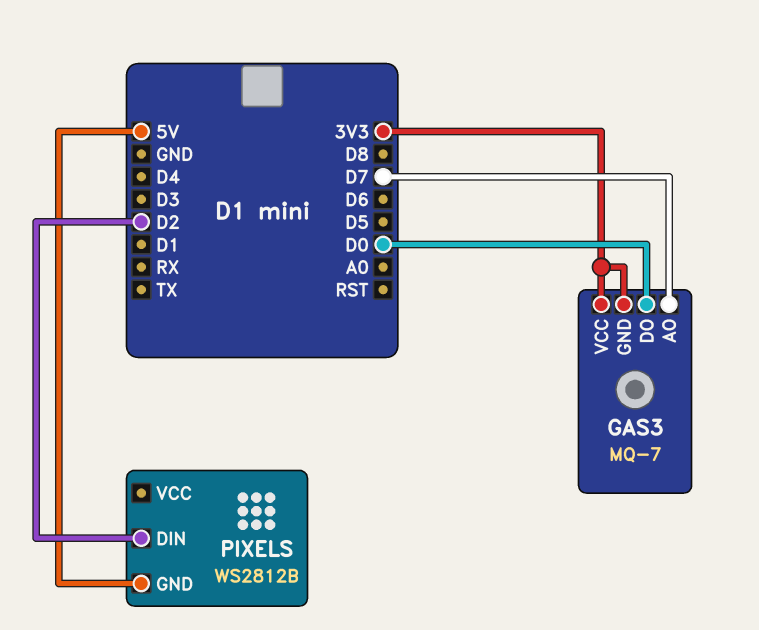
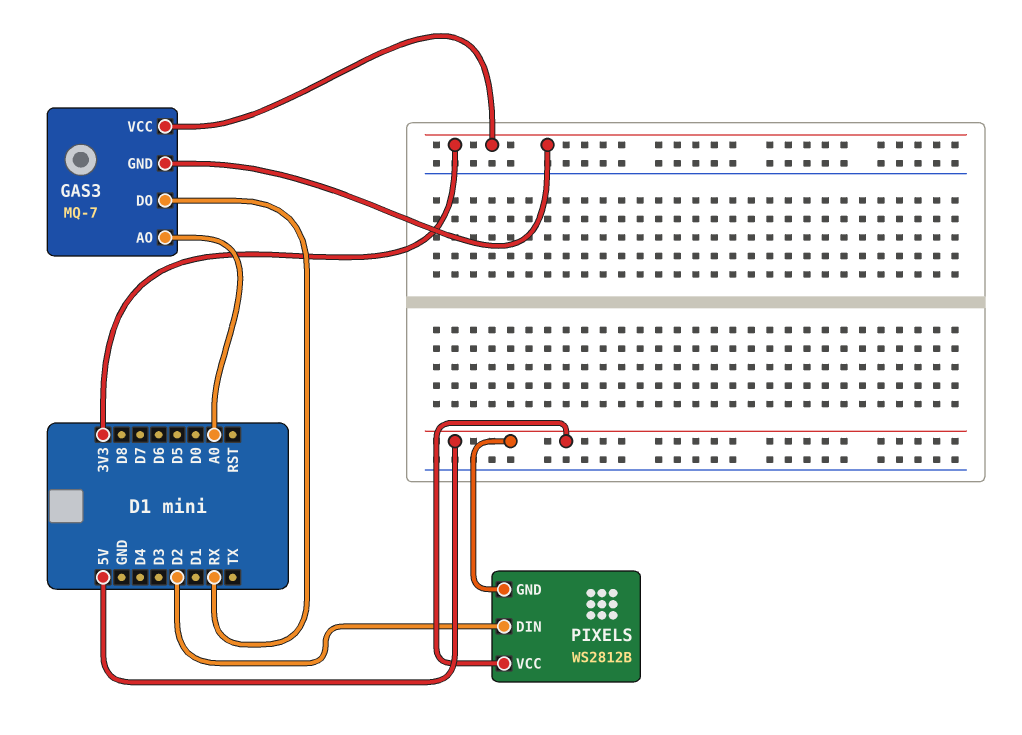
GAS3 pin AO: D7 -> A0
GAS3 pin DO: D0 -> RX
PIXELS pin VCC: none -> 5V

